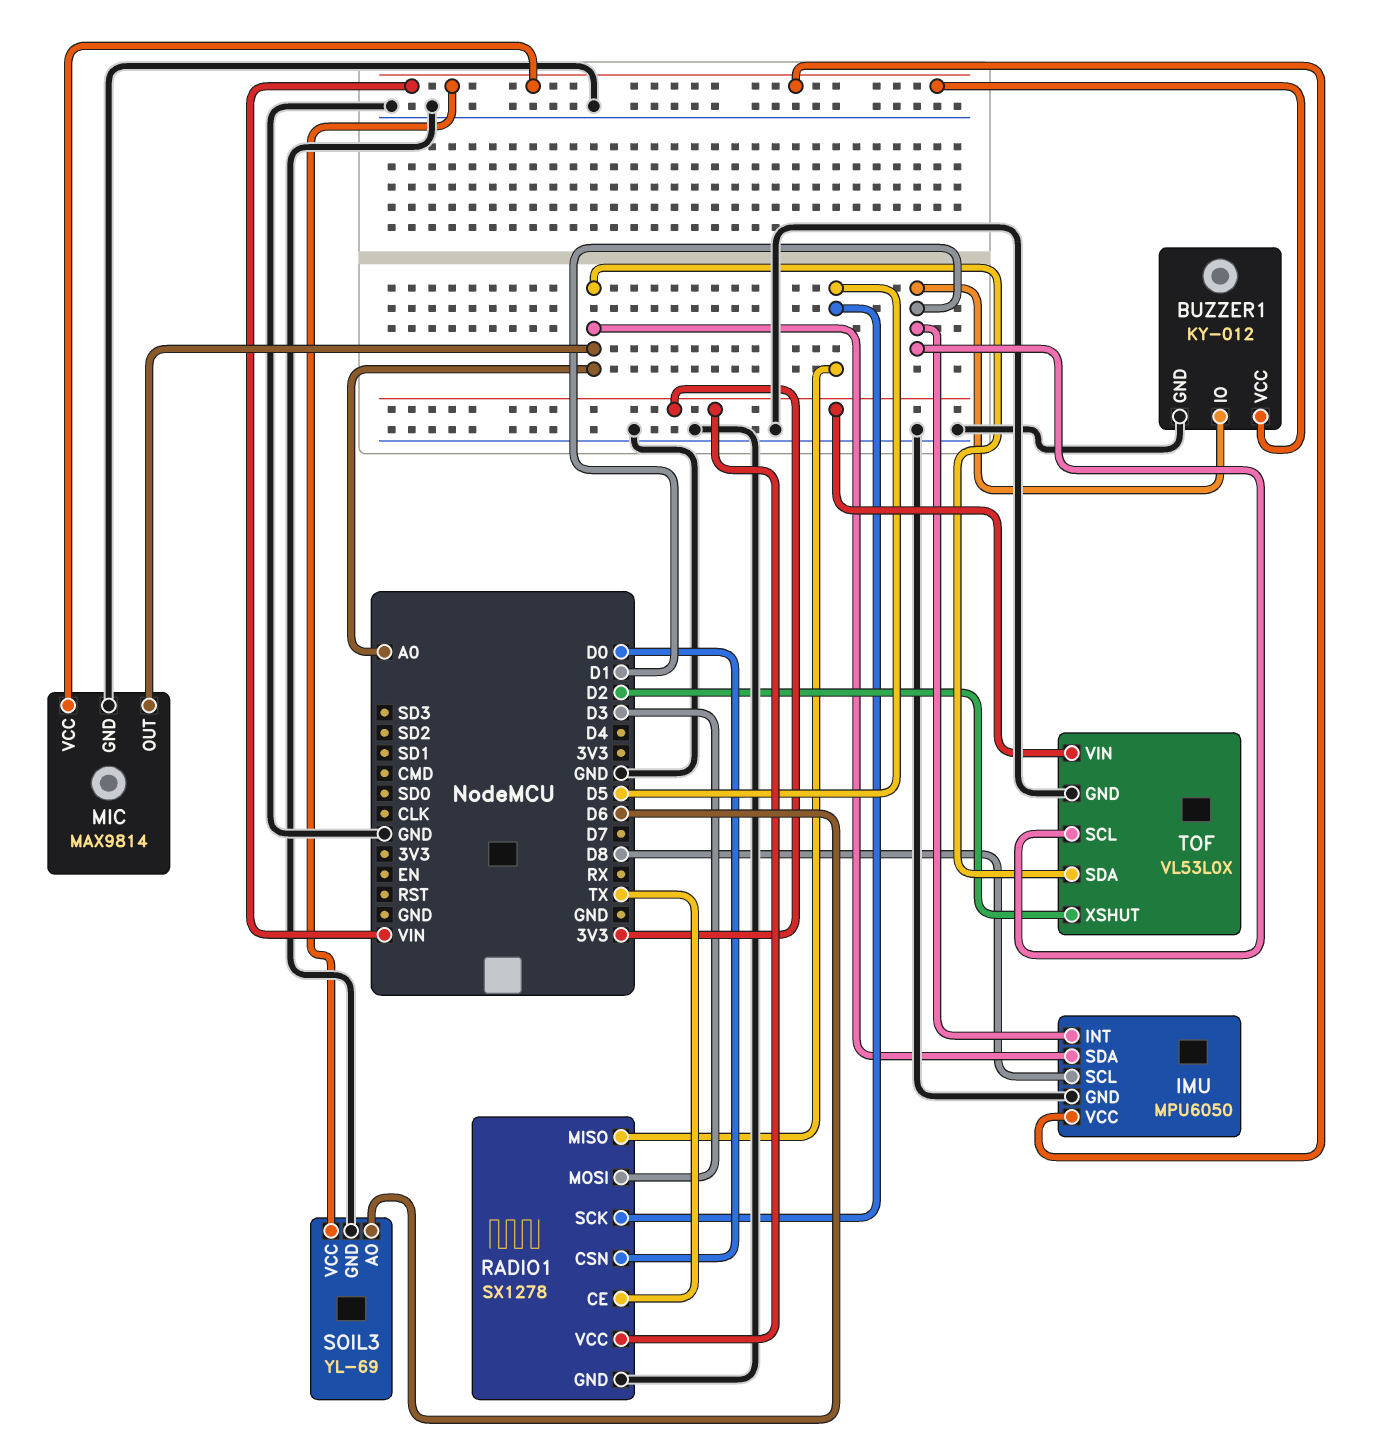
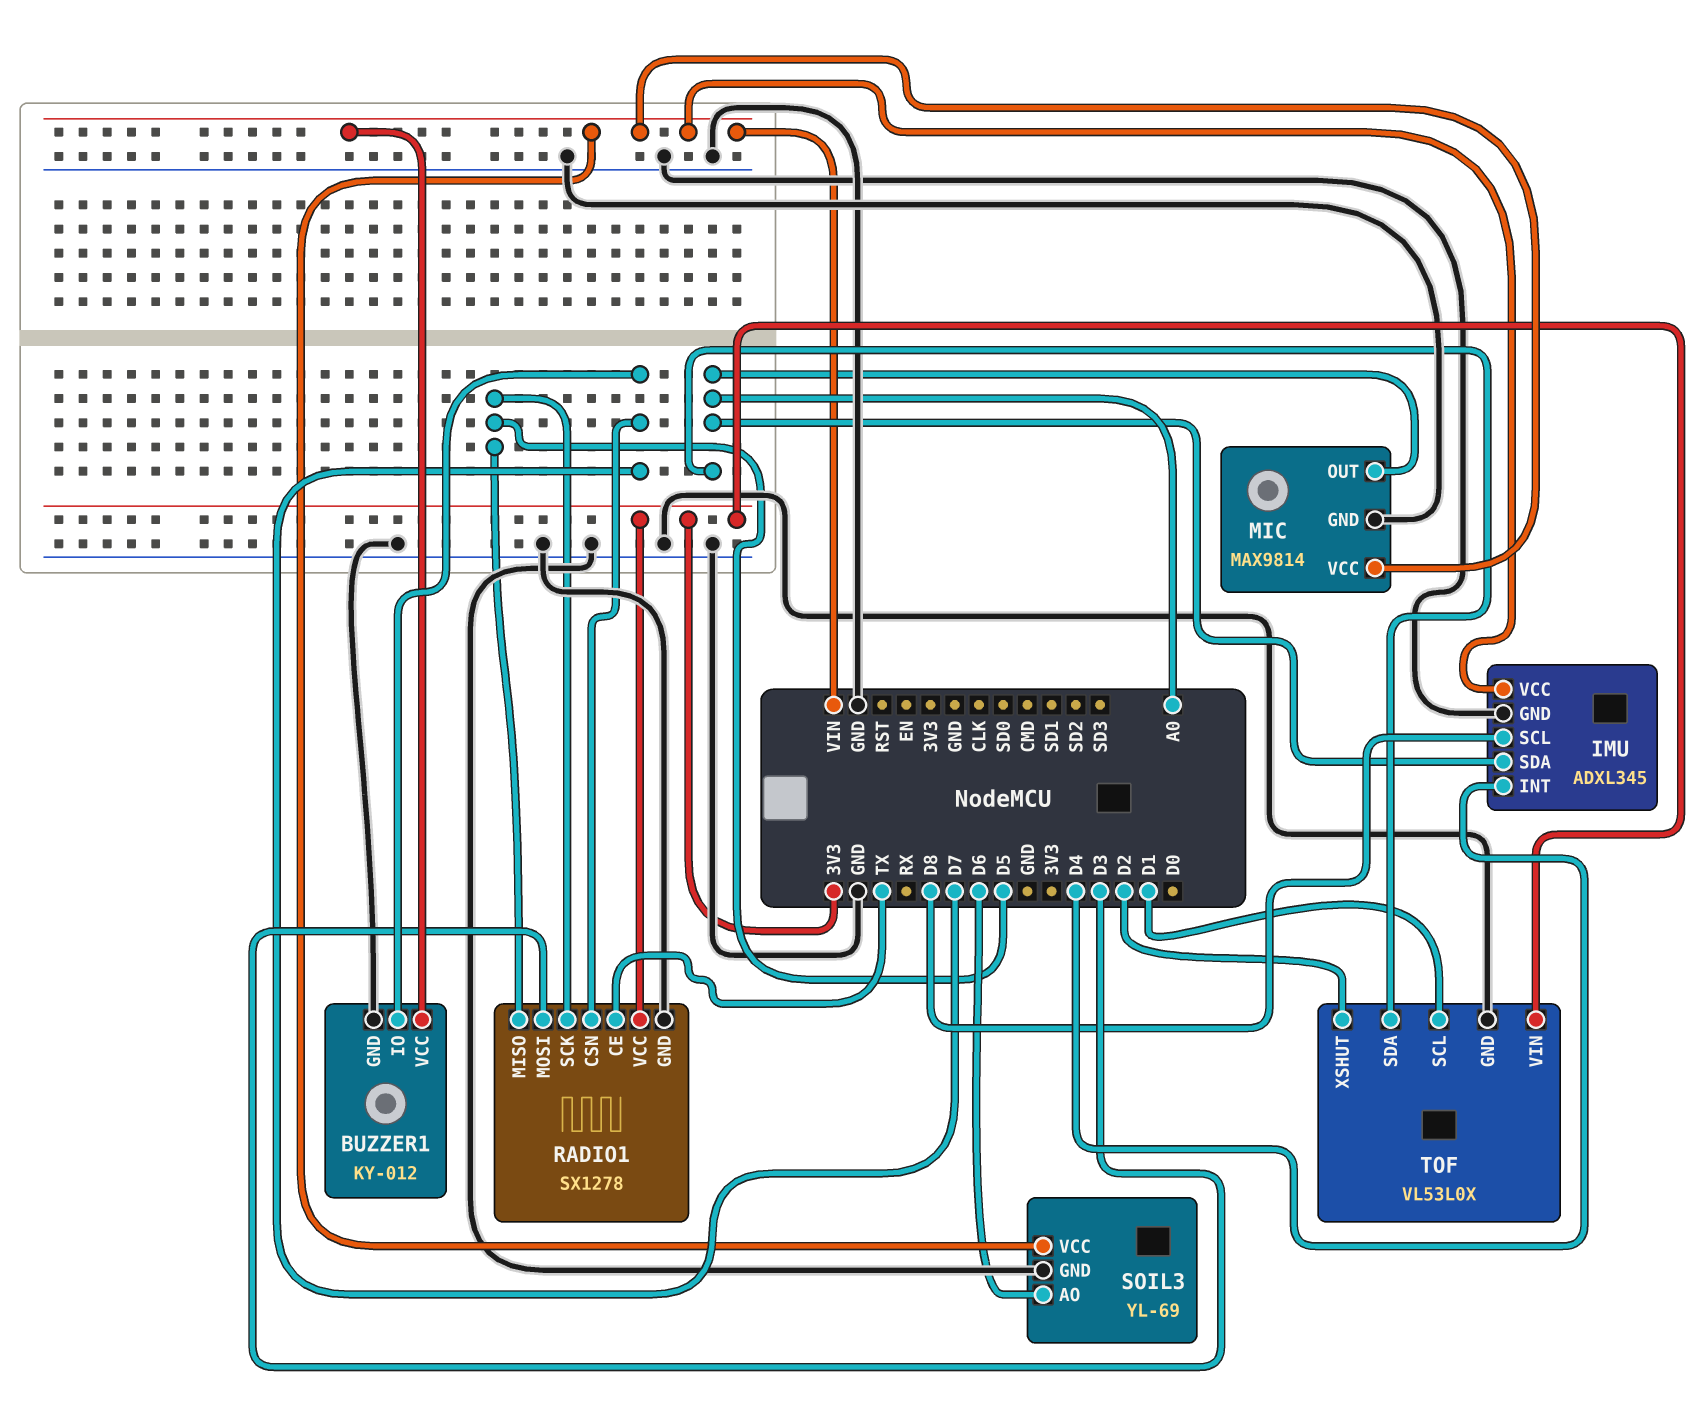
BUZZER1 pin IO: D1 -> D7
IMU: MPU6050 -> ADXL345
IMU pin INT: D1 -> D4
RADIO1 pin CSN: D0 -> D7

